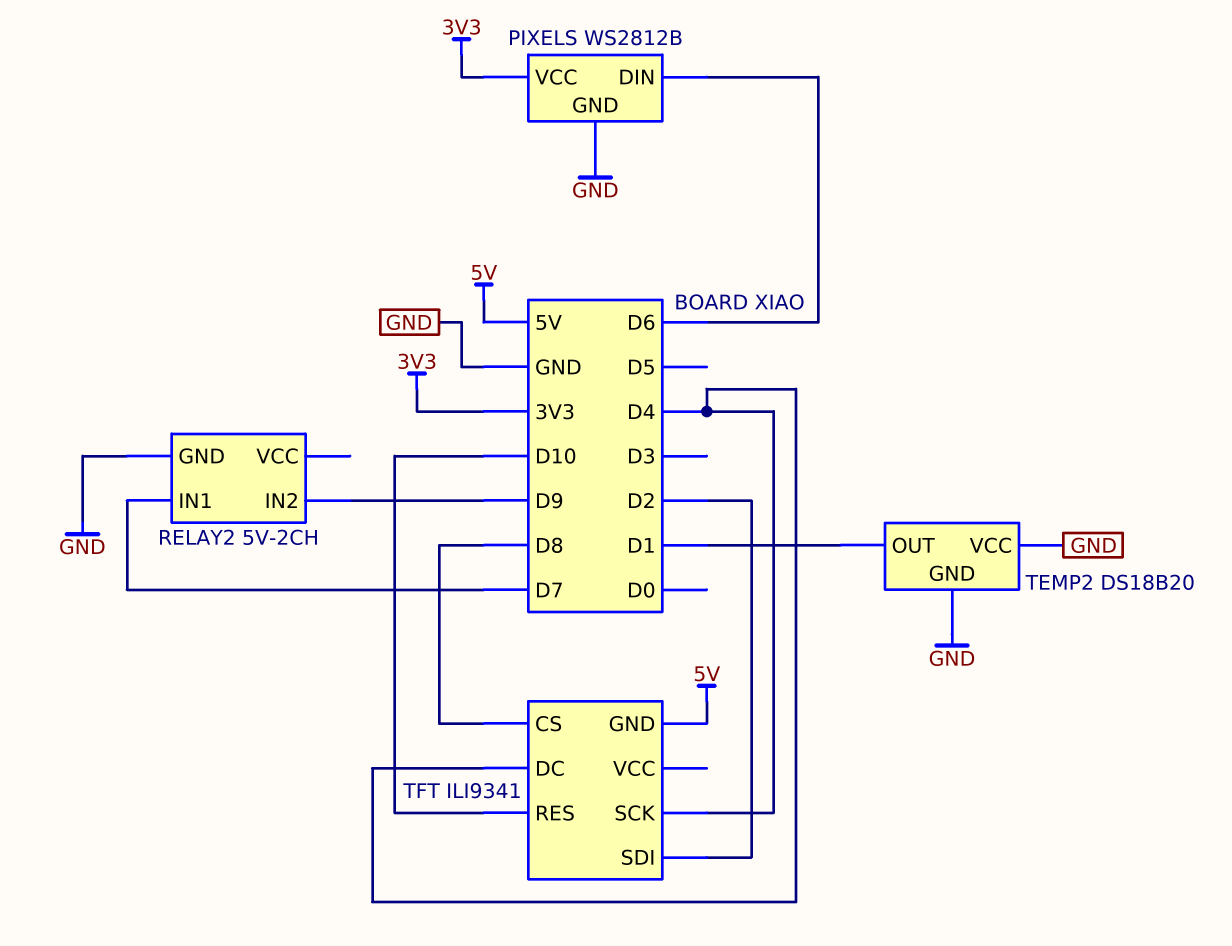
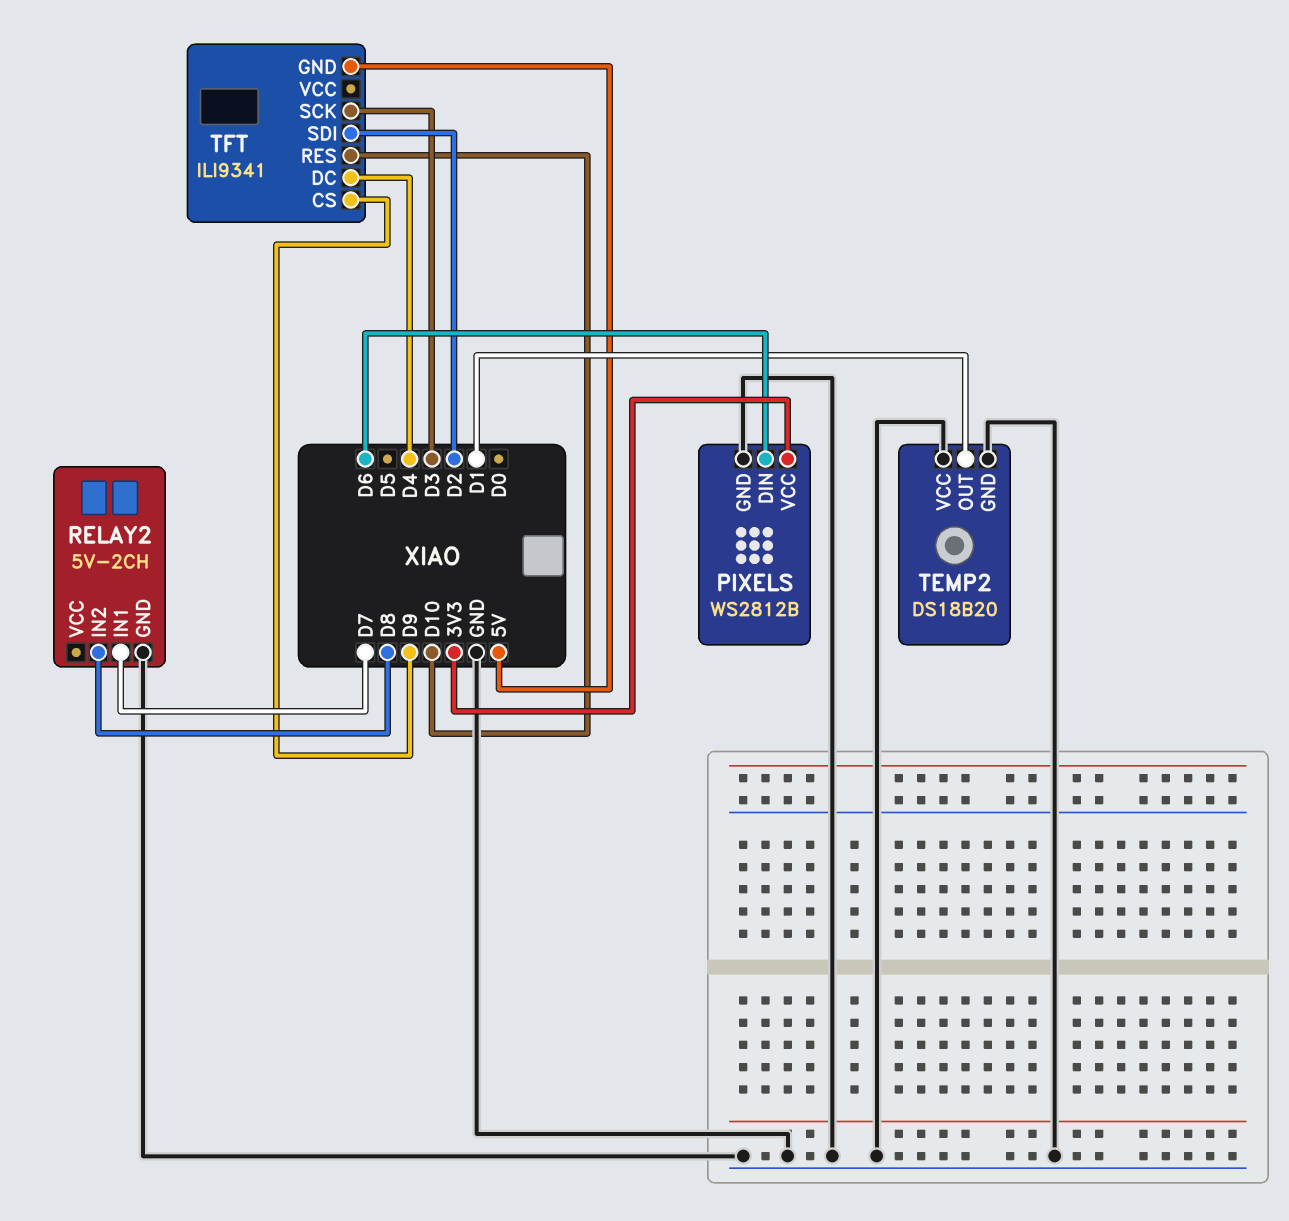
RELAY2 pin IN2: D9 -> D8
TFT pin CS: D8 -> D9
TFT pin SCK: D4 -> D3

